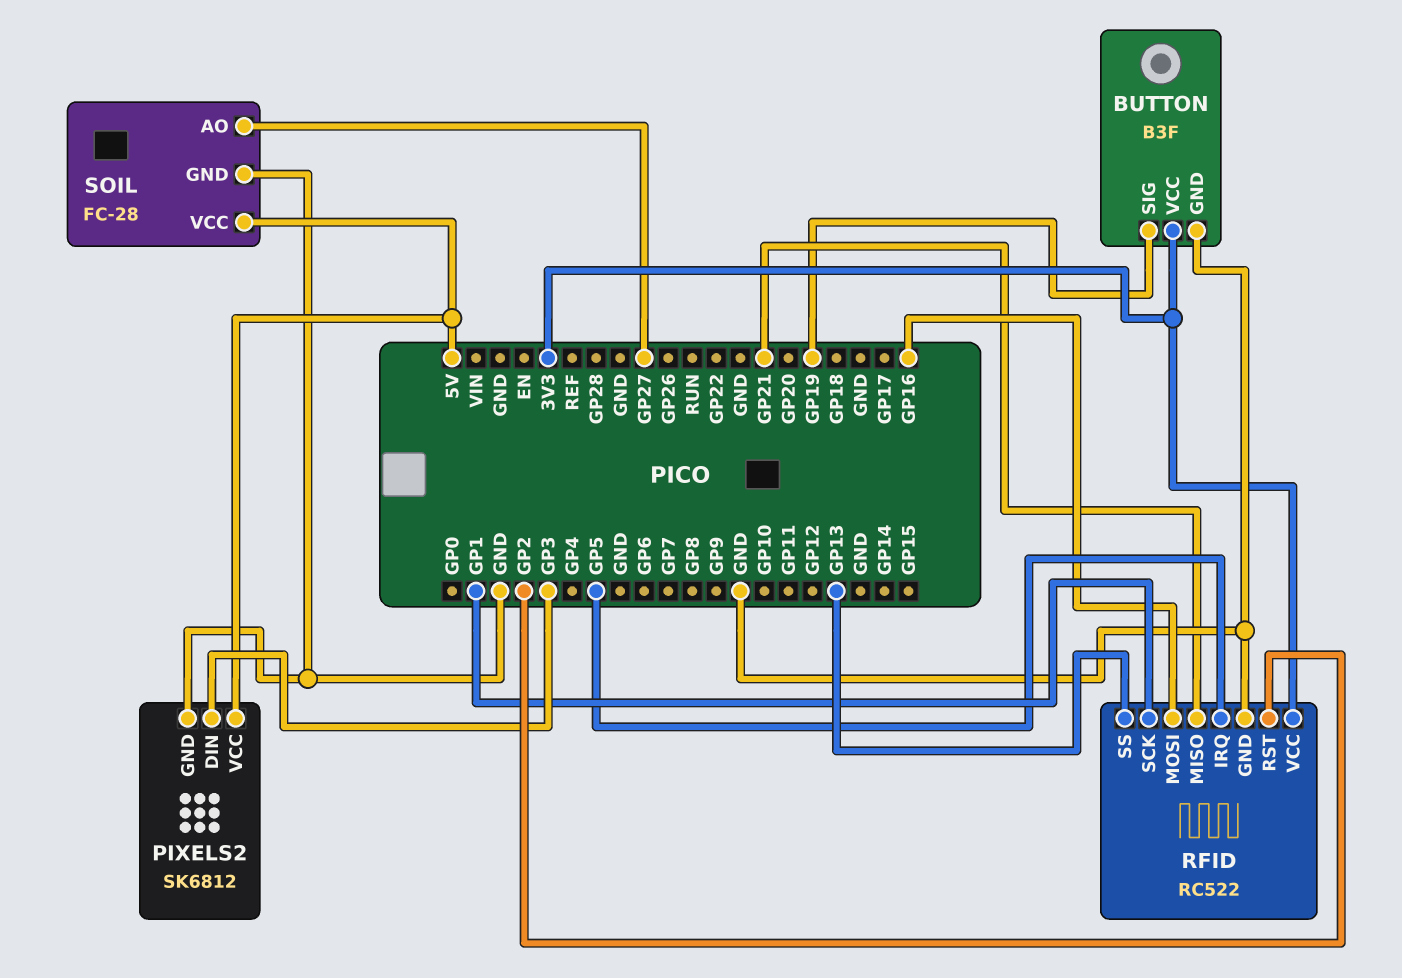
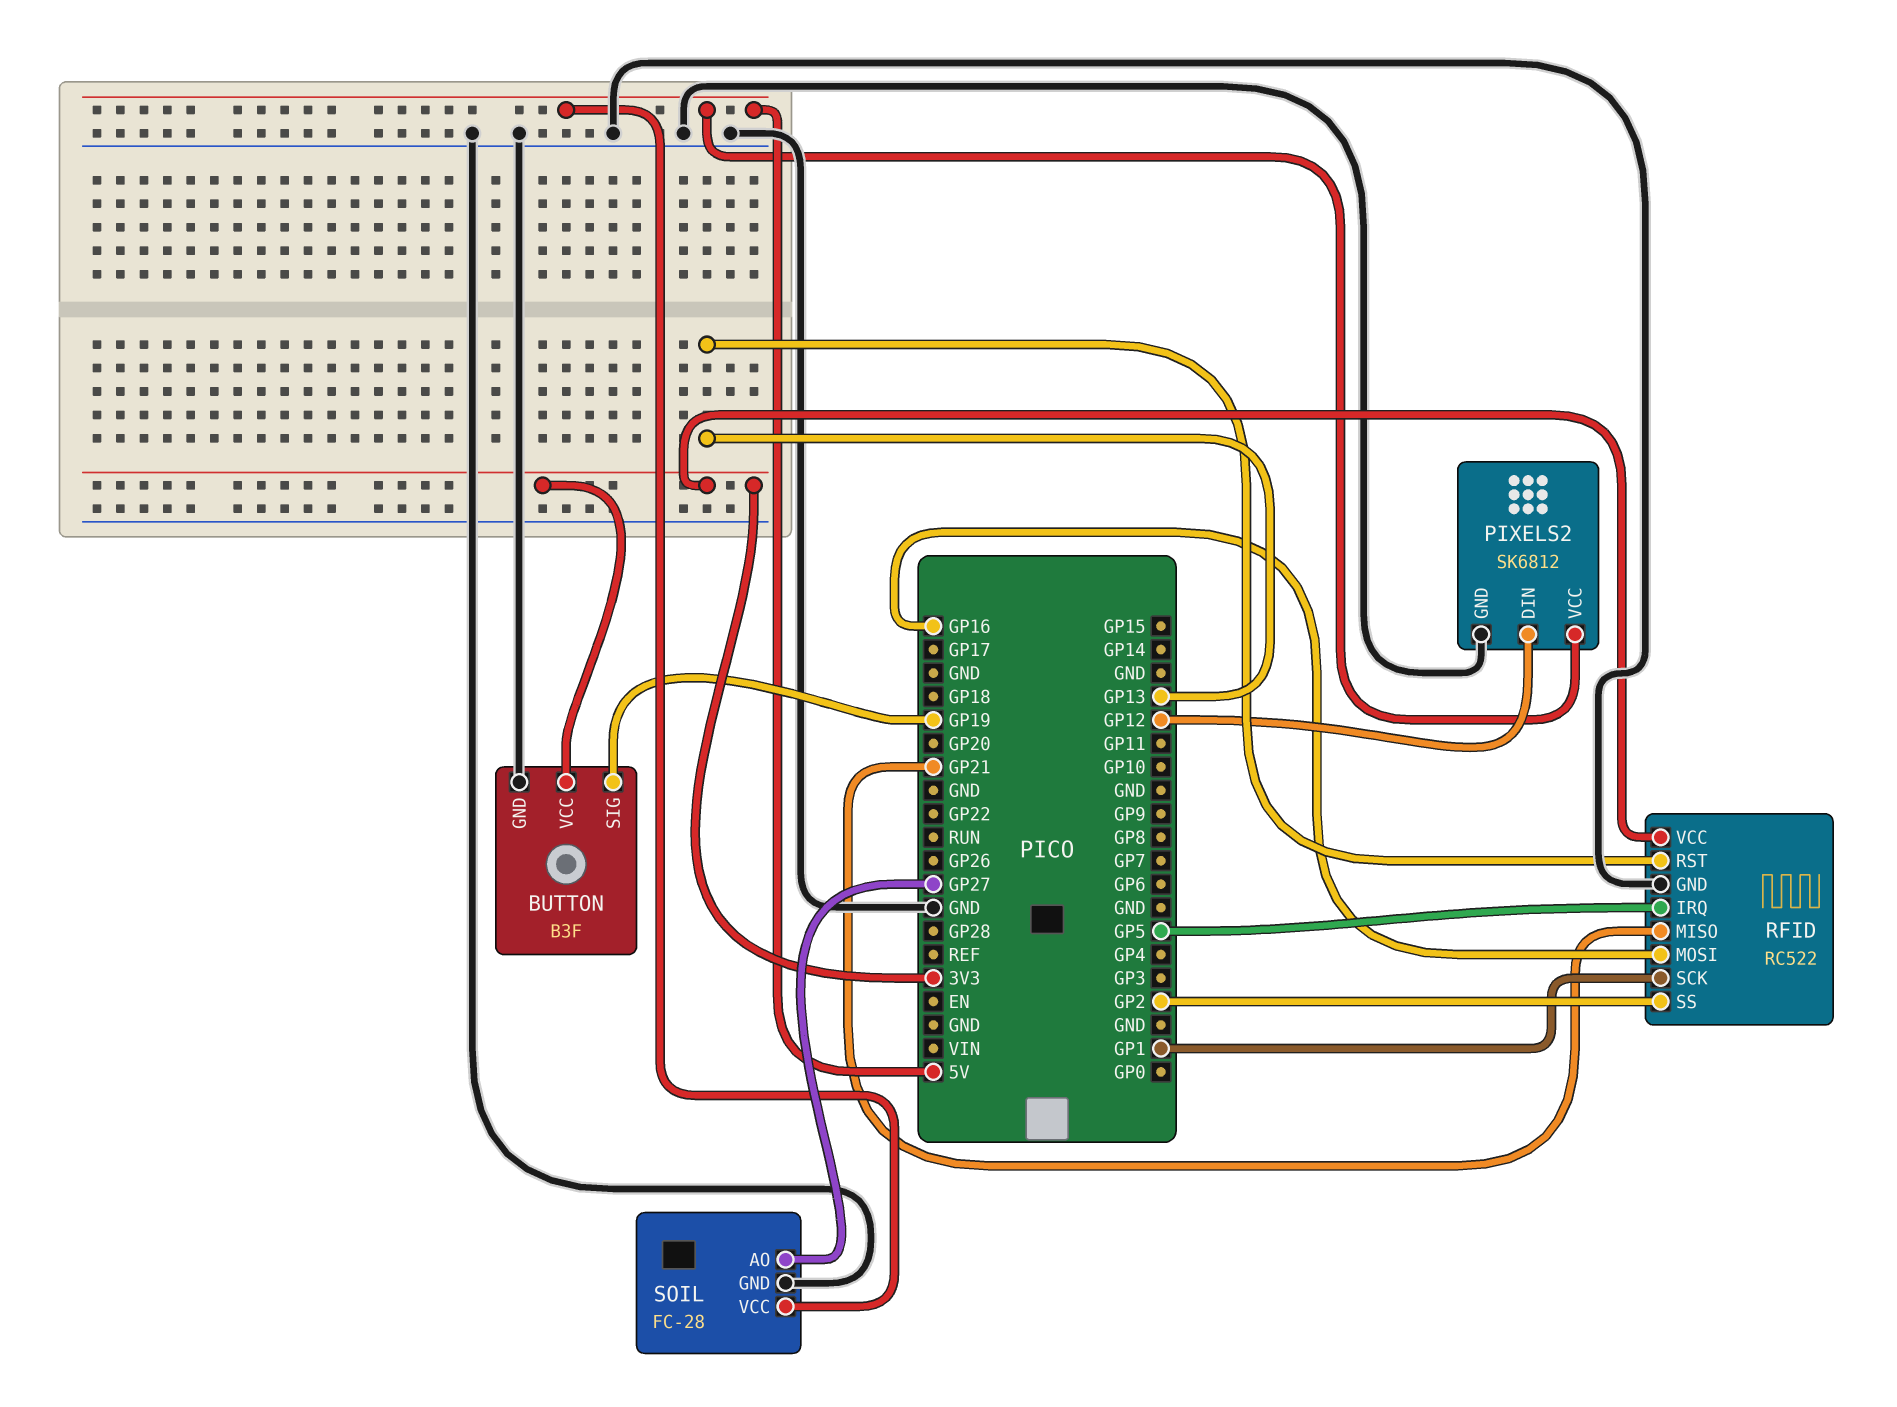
PIXELS2 pin DIN: GP3 -> GP12
RFID pin RST: GP2 -> GP13
RFID pin SS: GP13 -> GP2

